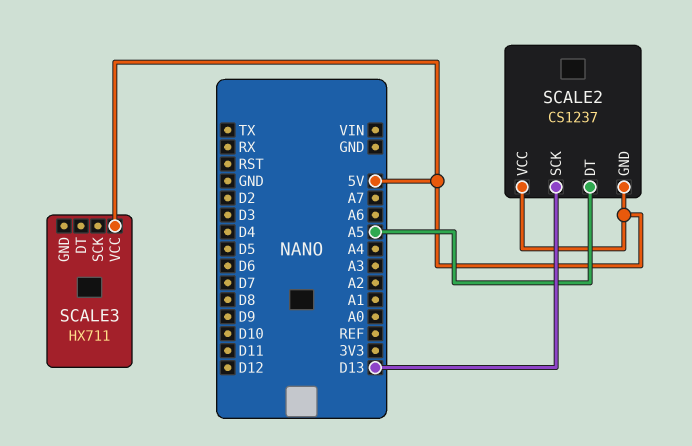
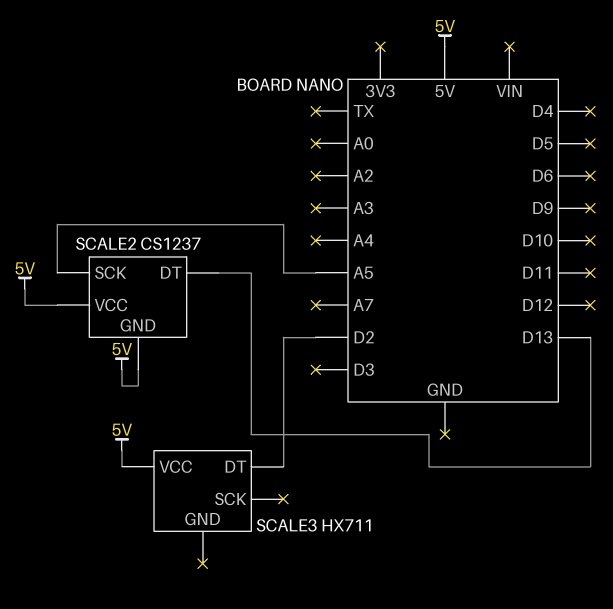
SCALE2 pin DT: A5 -> D13
SCALE2 pin SCK: D13 -> A5
SCALE3 pin DT: none -> D2

